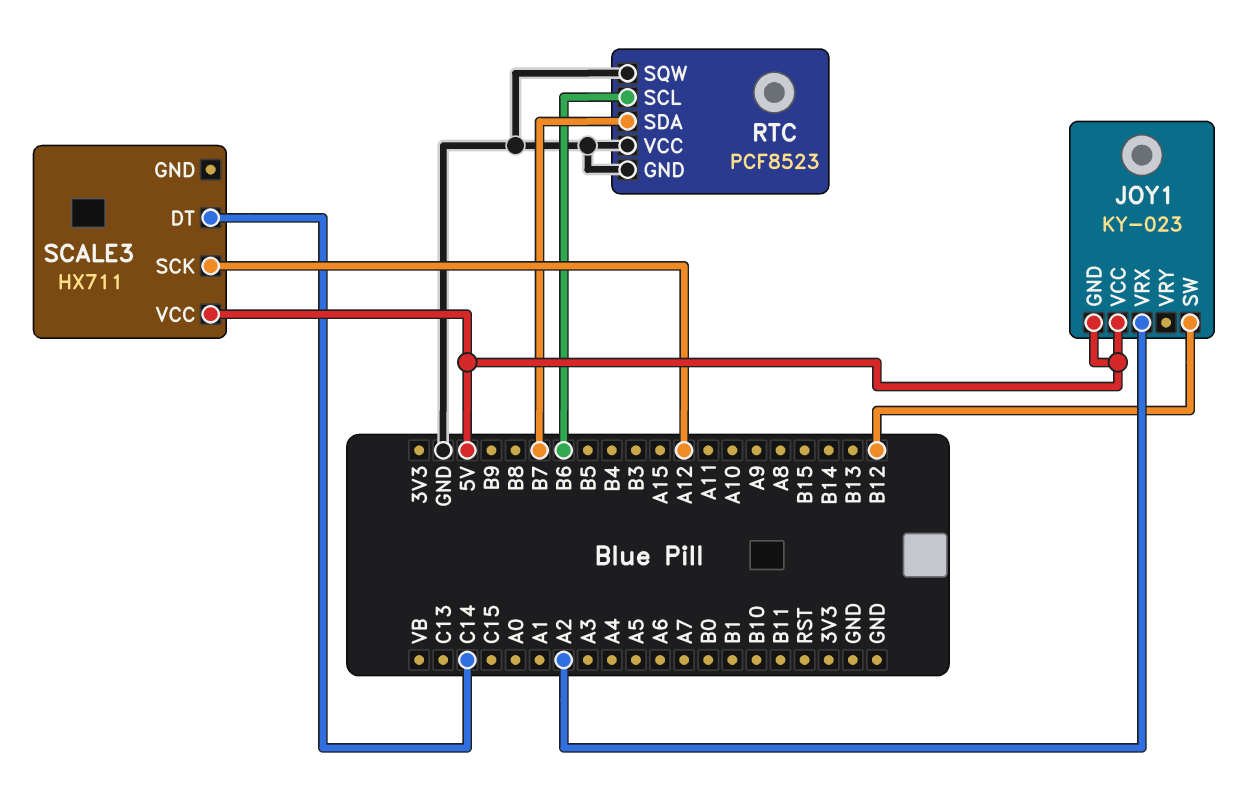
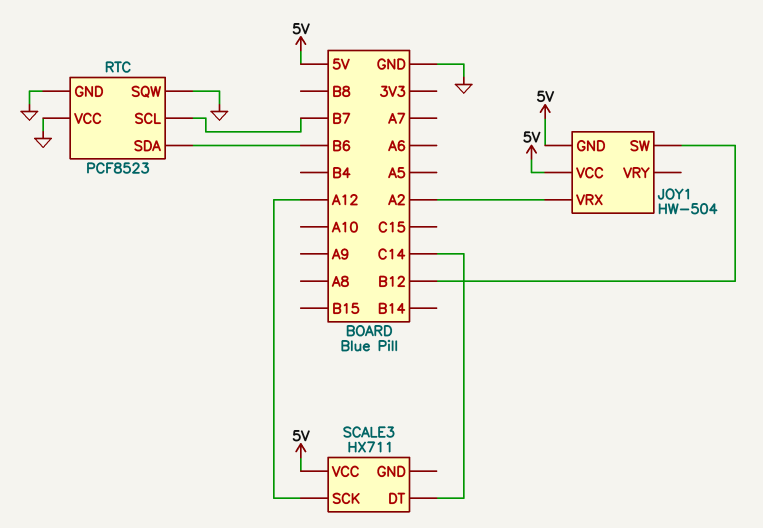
JOY1: KY-023 -> HW-504
RTC pin SCL: B6 -> B7
RTC pin SDA: B7 -> B6

